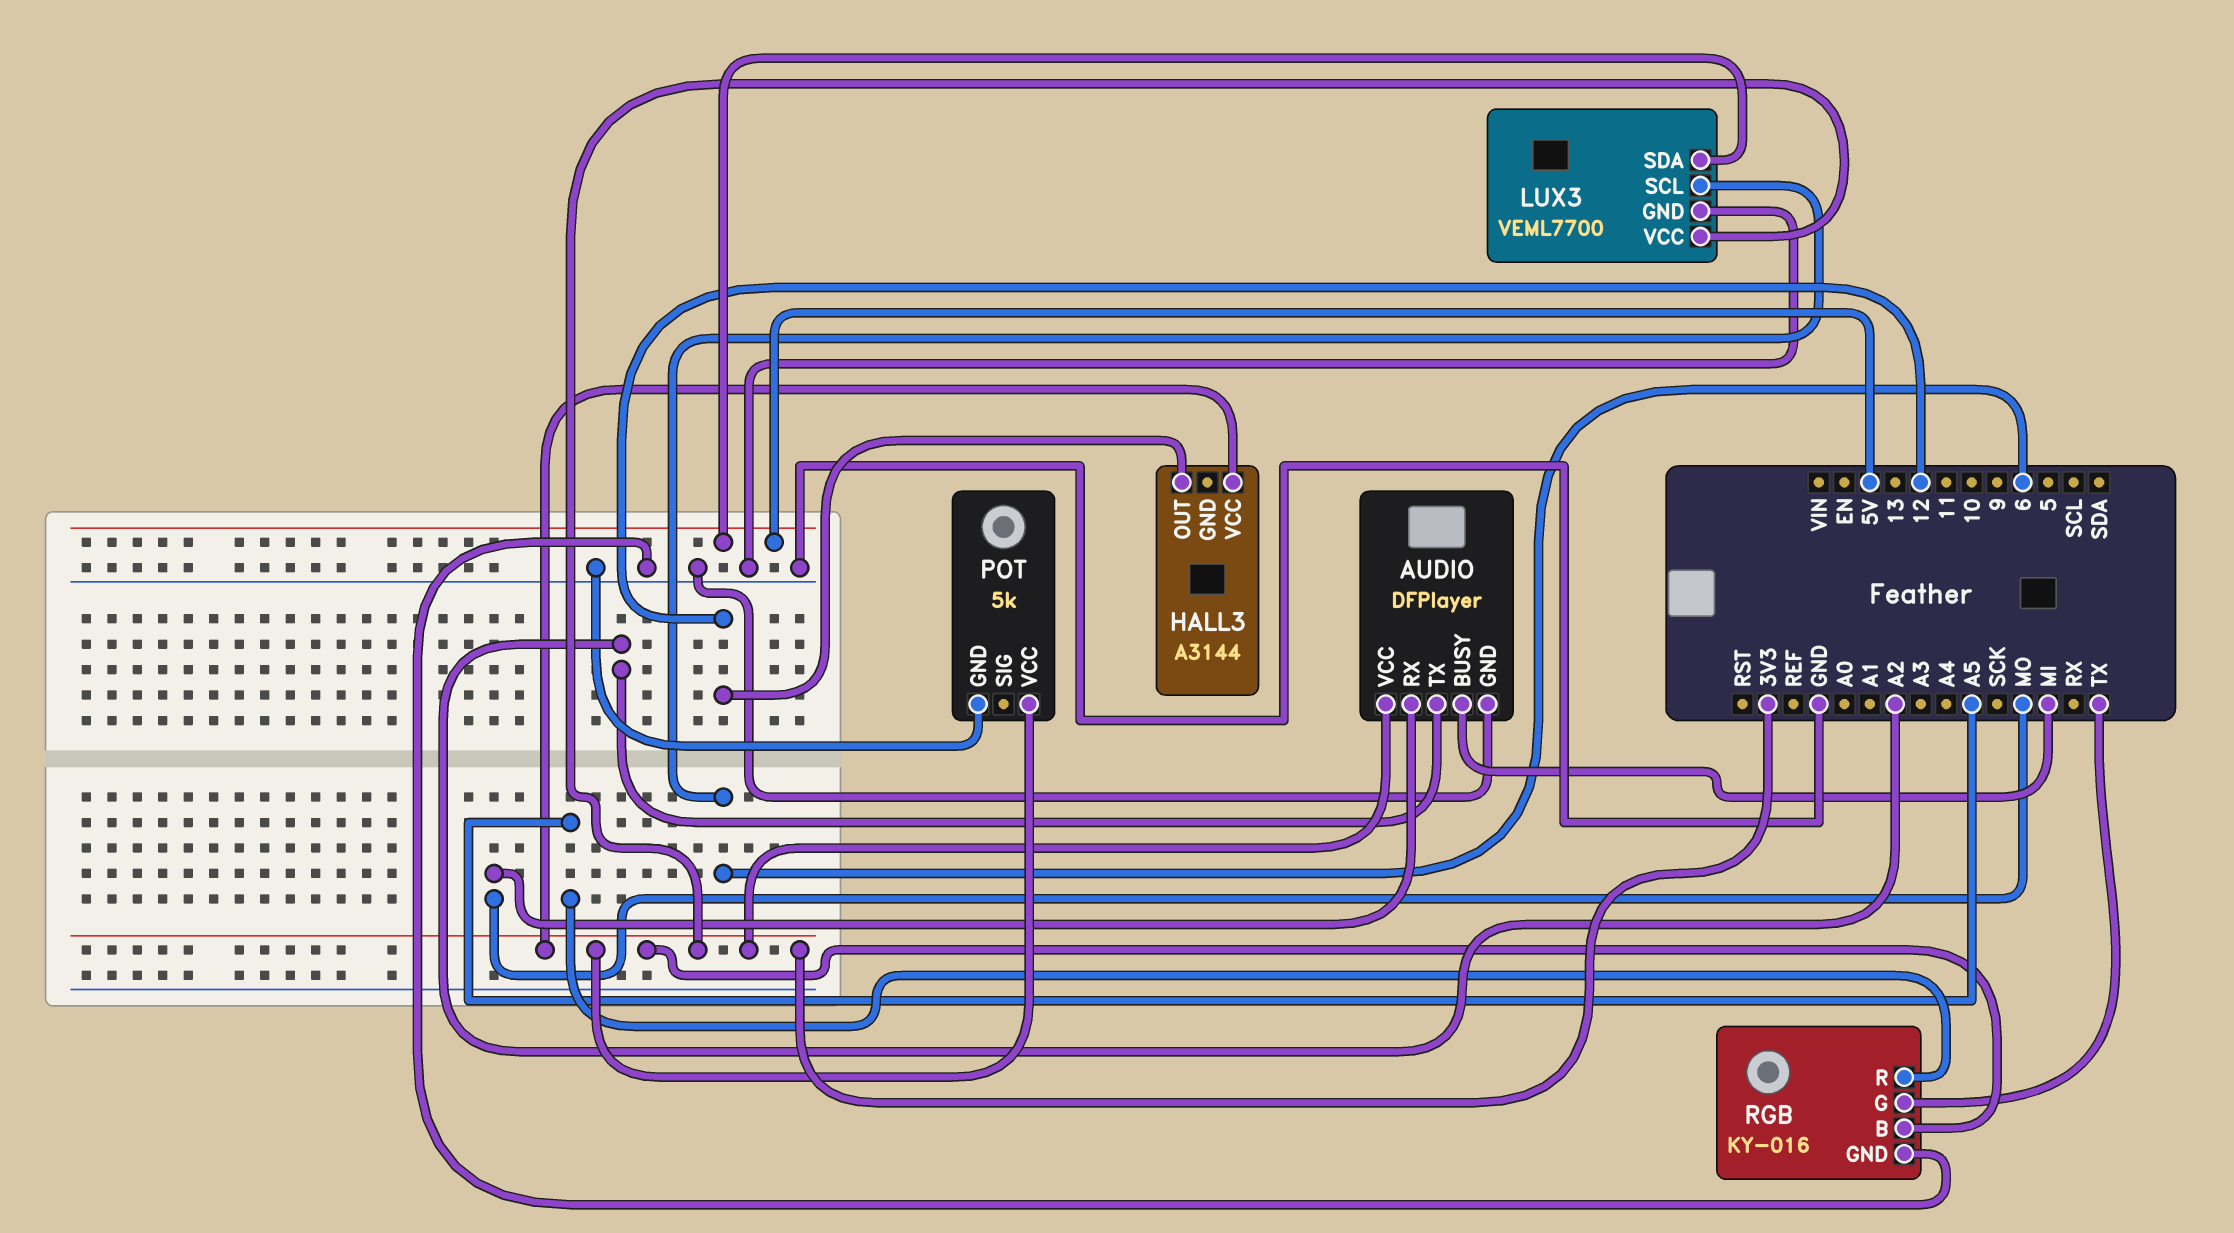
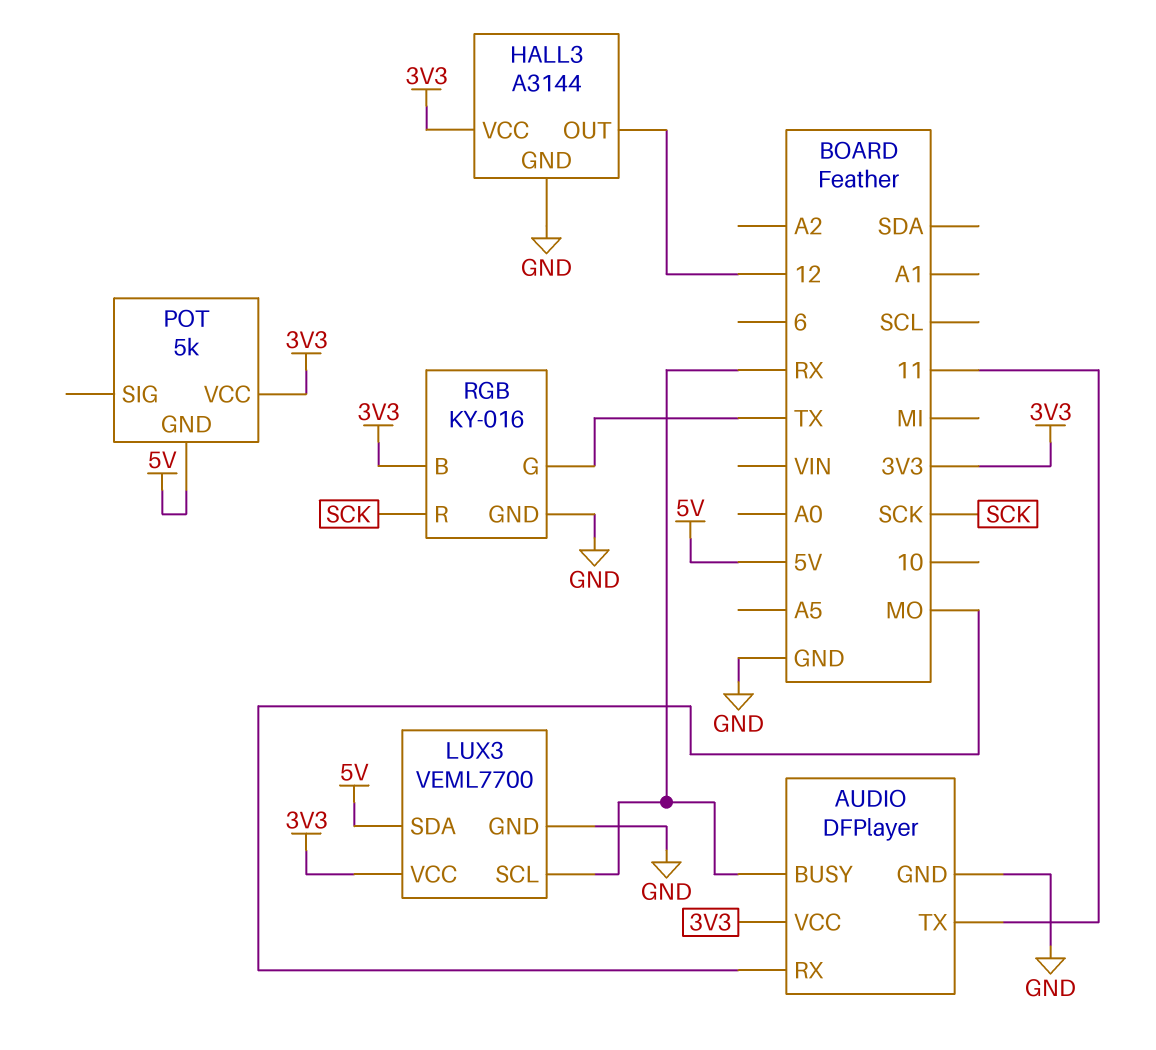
AUDIO pin BUSY: MI -> RX
AUDIO pin TX: A2 -> 11
HALL3 pin GND: none -> GND
LUX3 pin SCL: 6 -> RX
POT pin GND: GND -> 5V
RGB pin R: A5 -> SCK

